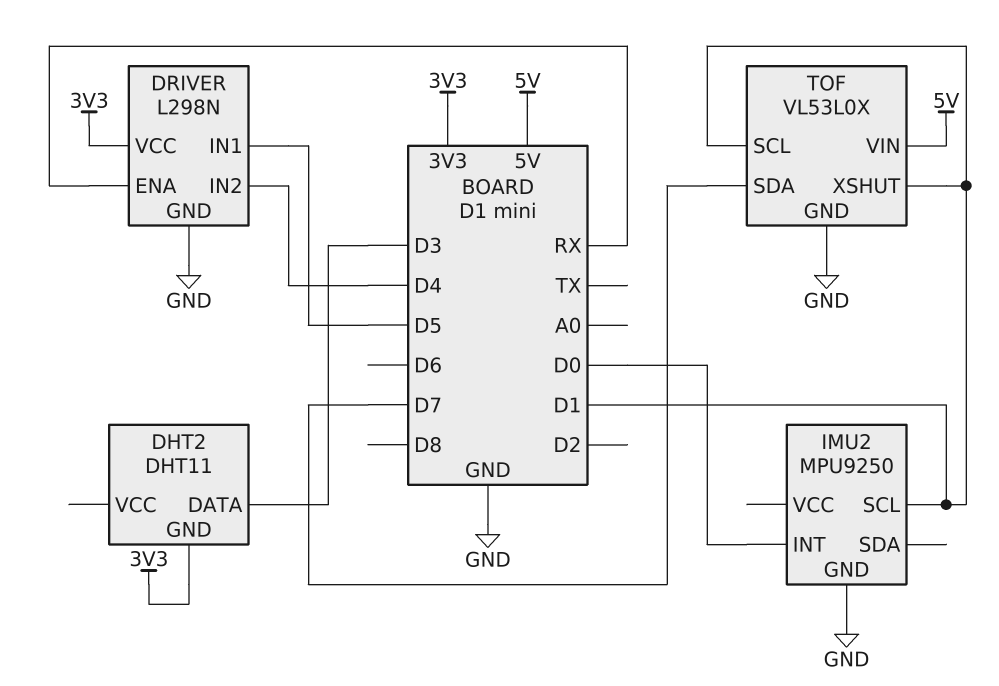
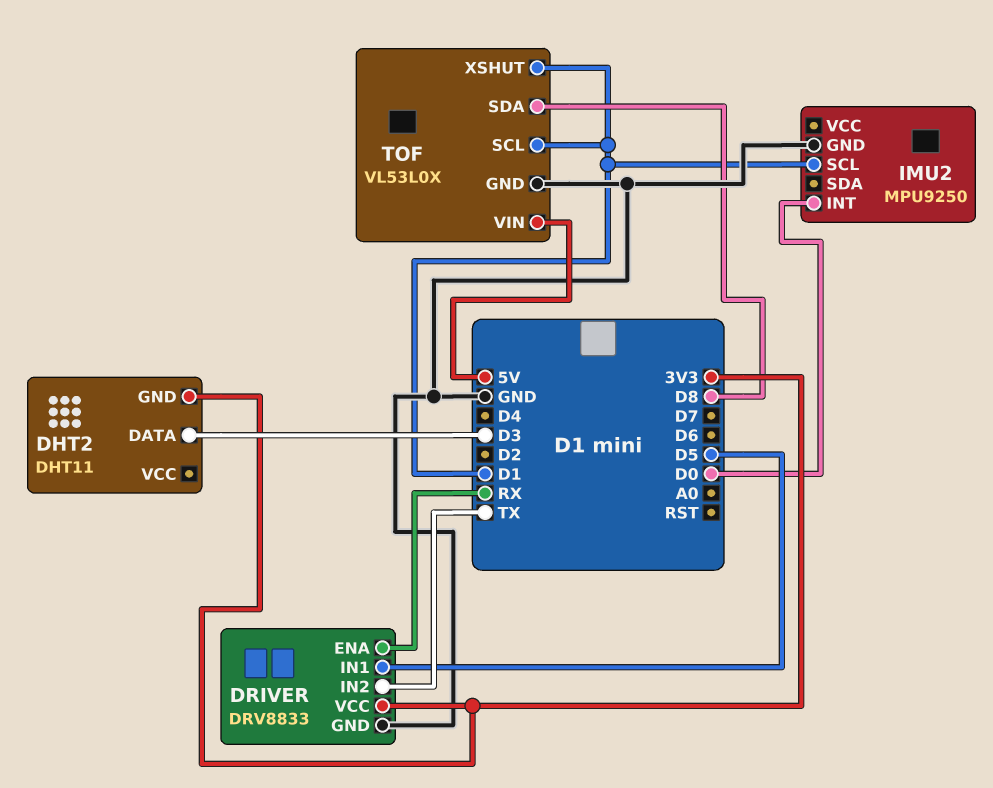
DRIVER: L298N -> DRV8833
DRIVER pin IN2: D4 -> TX
TOF pin SDA: D7 -> D8

